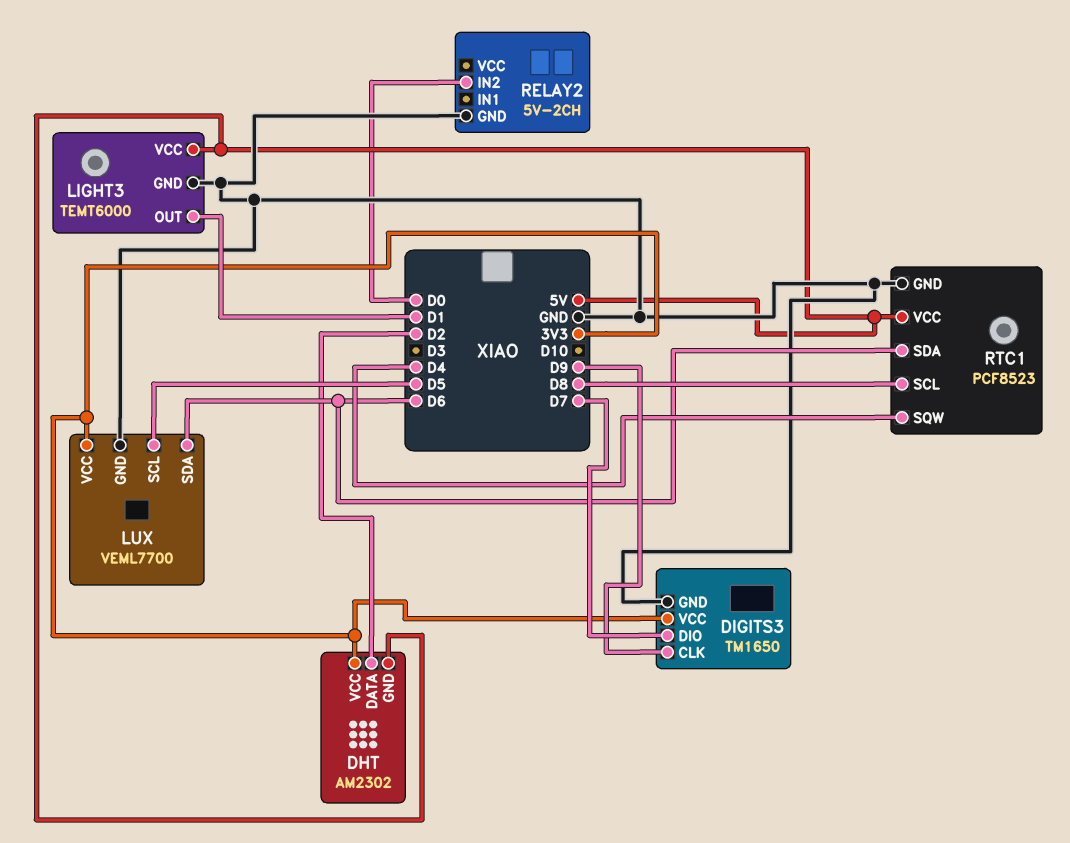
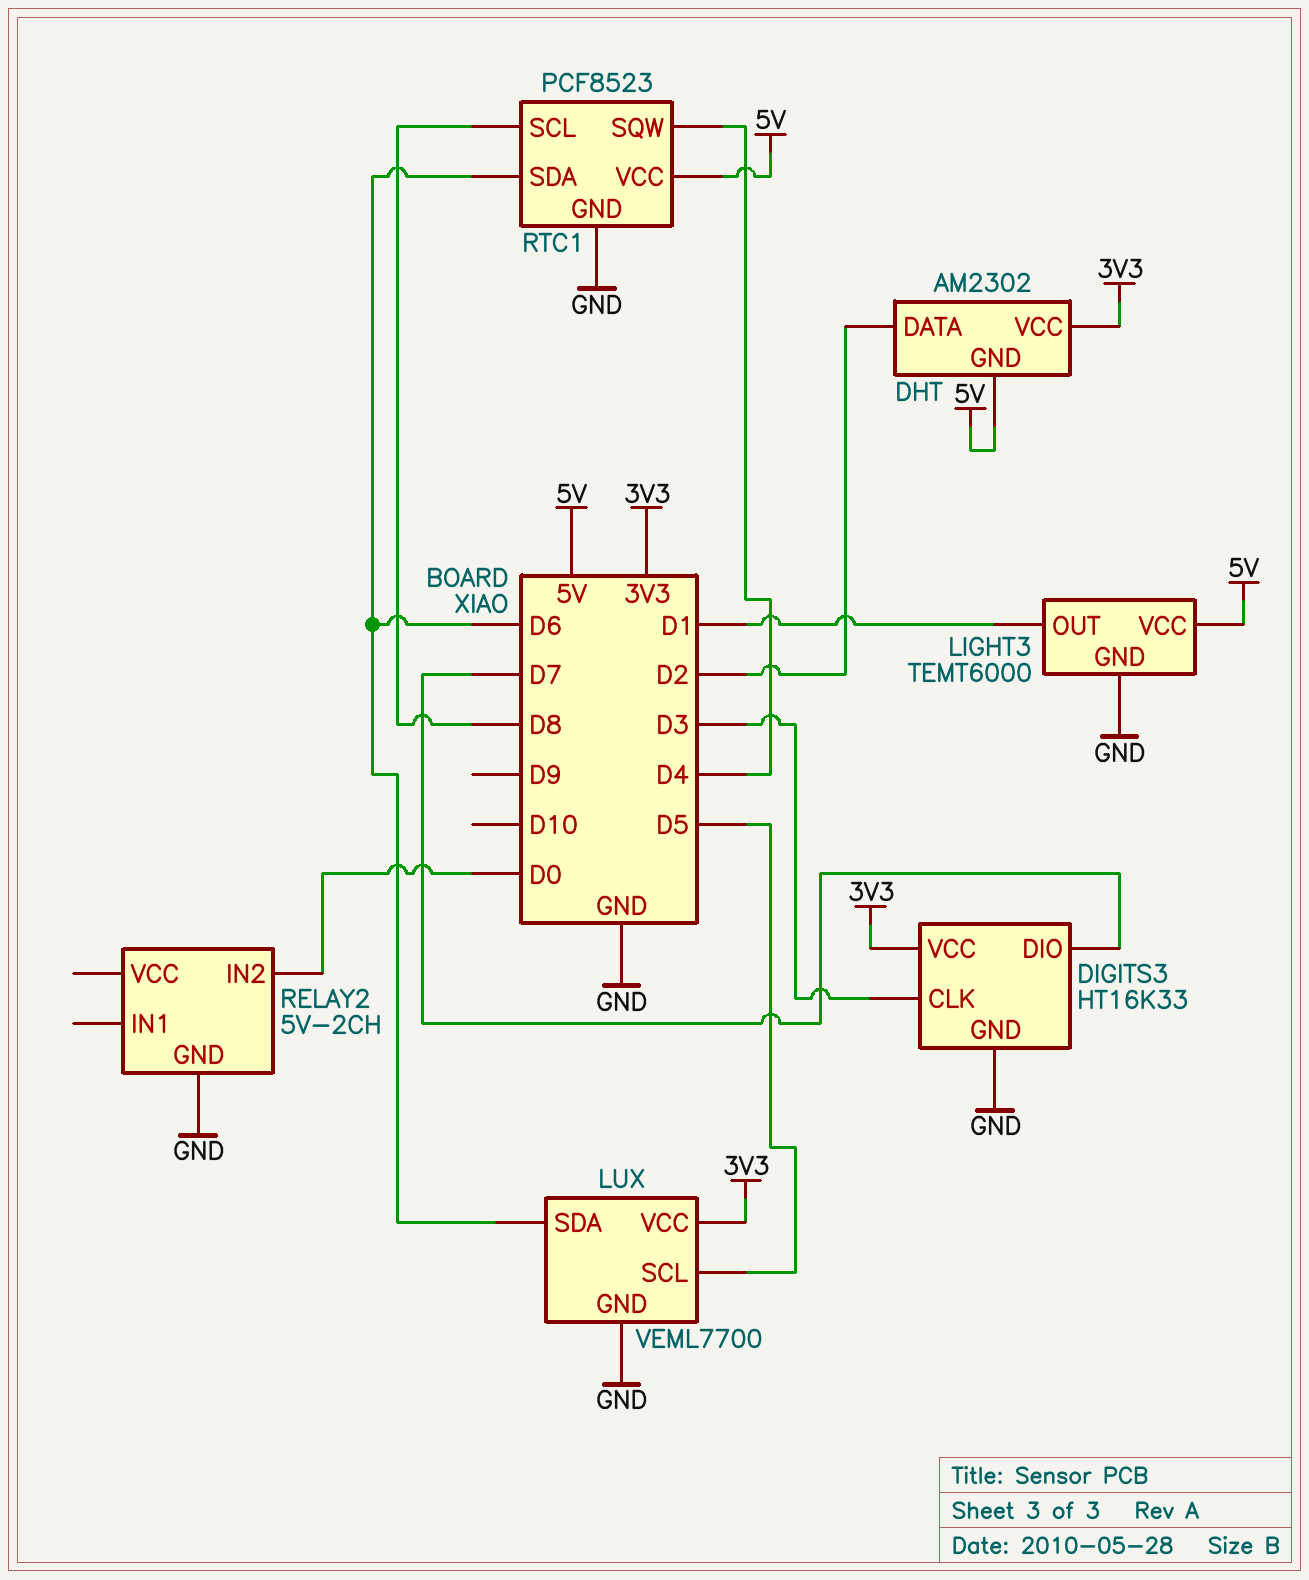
DIGITS3: TM1650 -> HT16K33
DIGITS3 pin CLK: D9 -> D3

